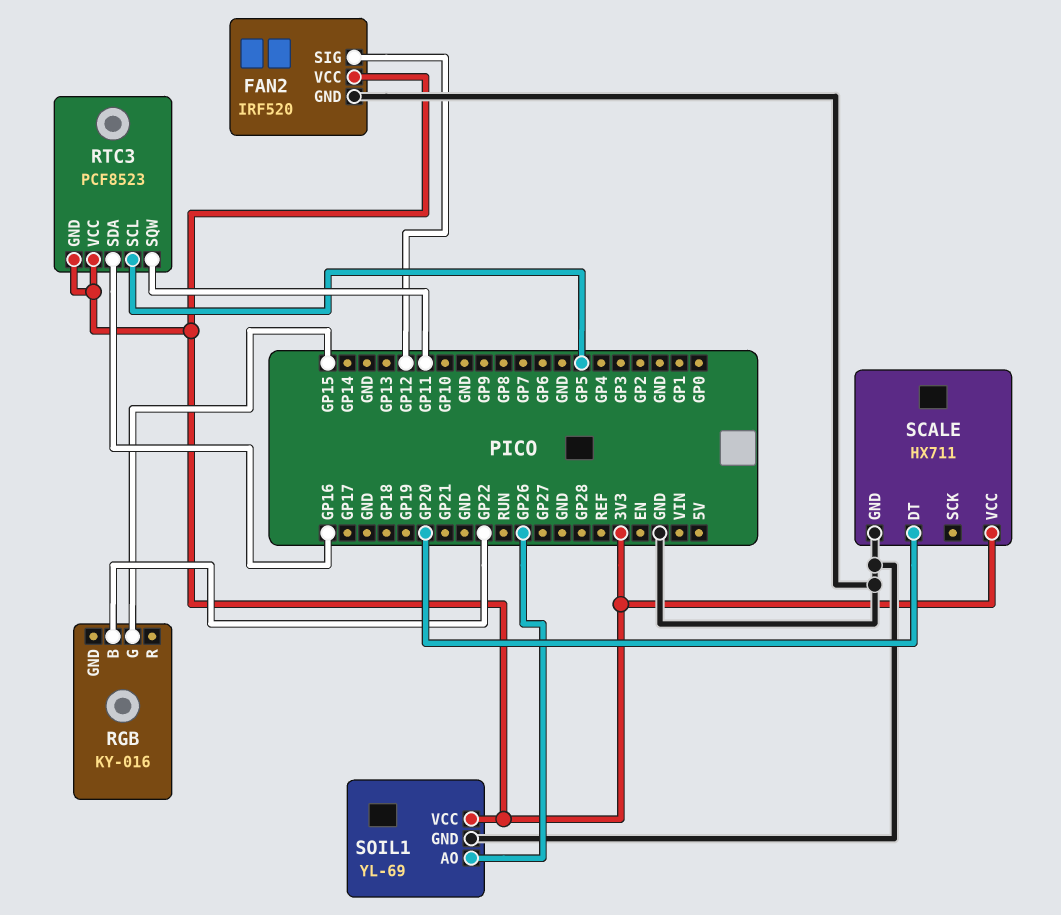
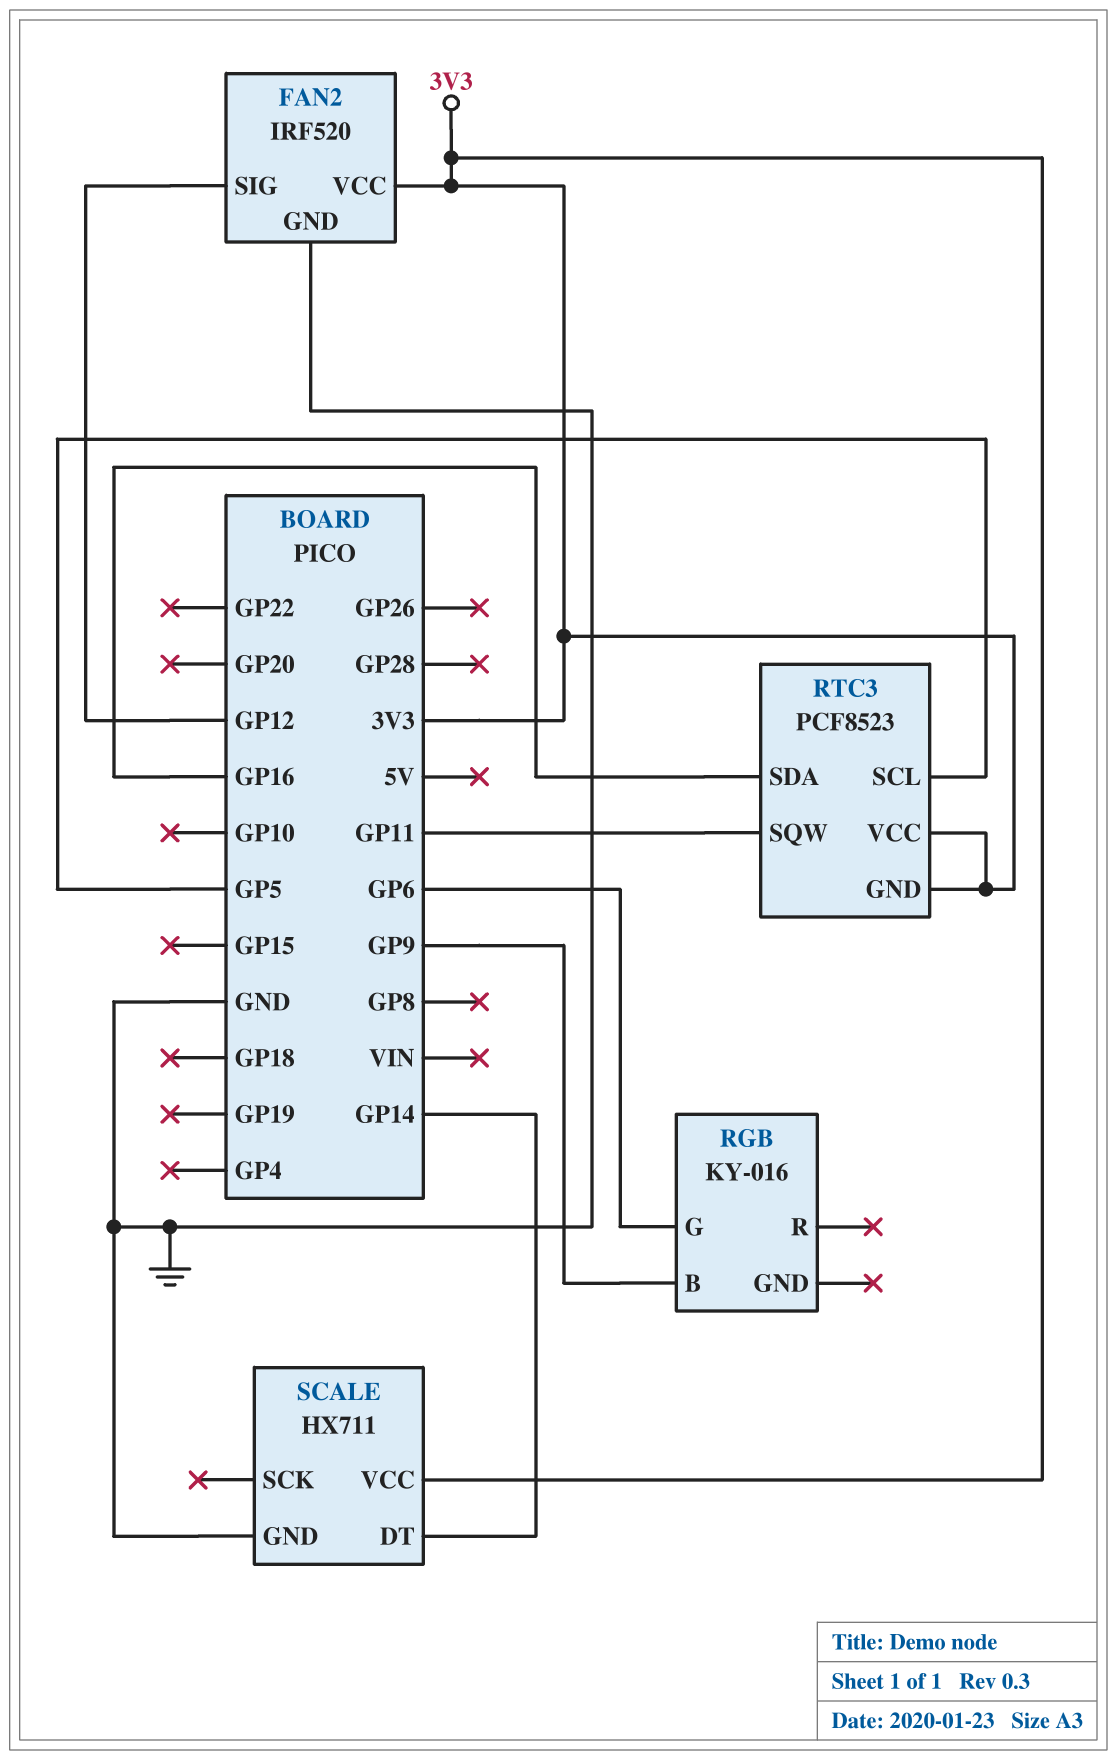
RGB pin B: GP22 -> GP9
RGB pin G: GP15 -> GP6
SCALE pin DT: GP20 -> GP14
SOIL1: YL-69 -> none
SOIL1 pin AO: GP26 -> none
SOIL1 pin GND: GND -> none
SOIL1 pin VCC: 3V3 -> none

